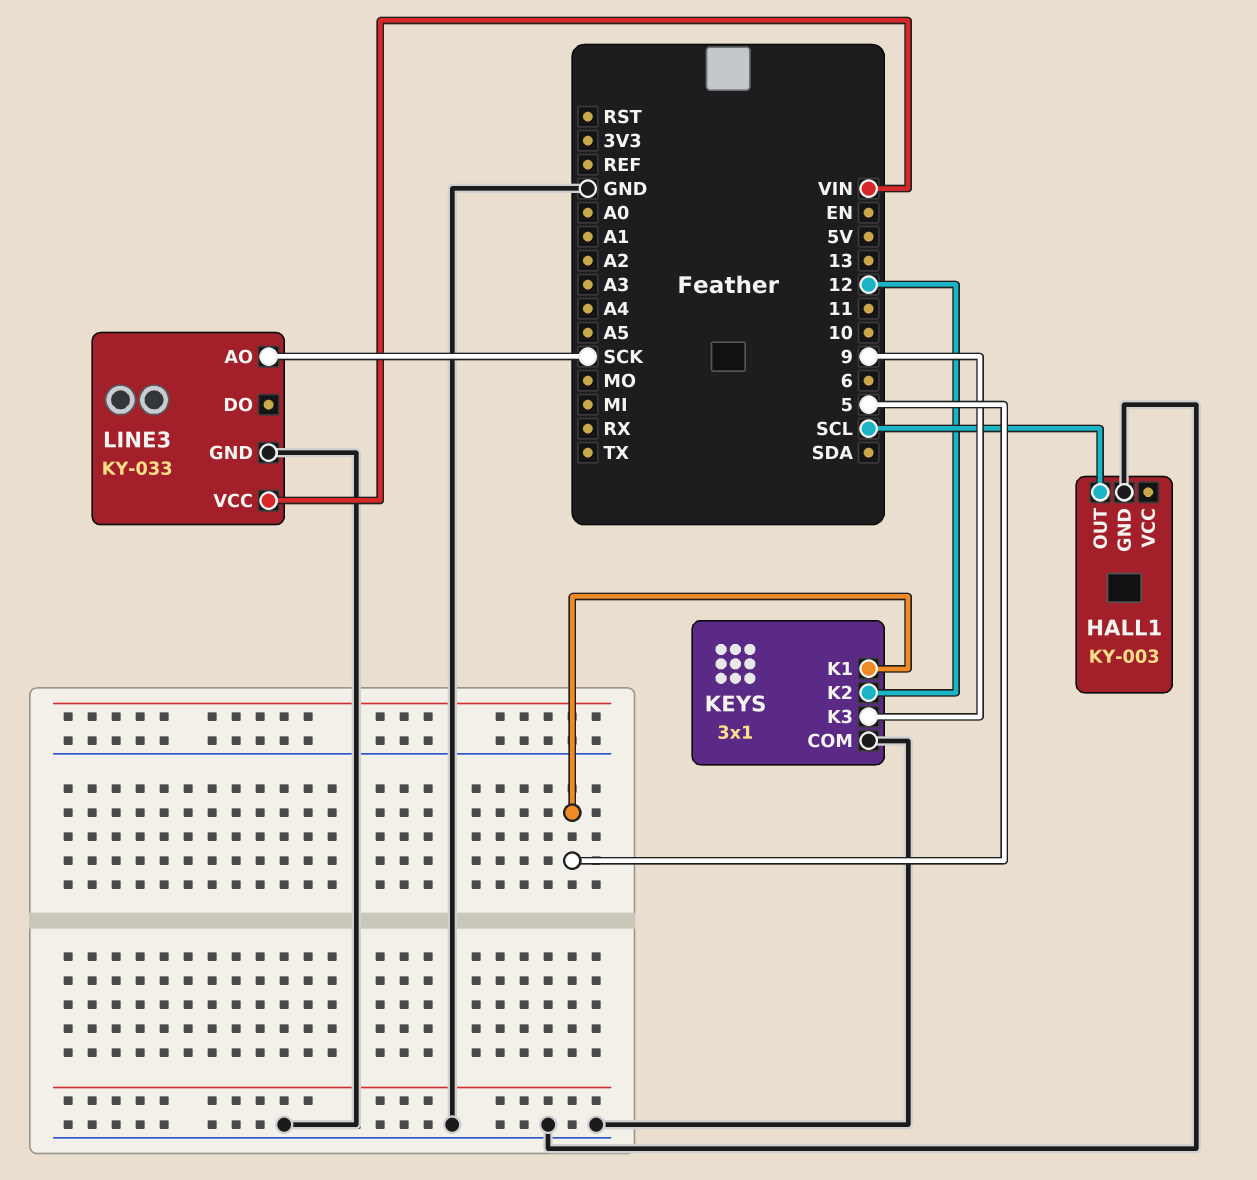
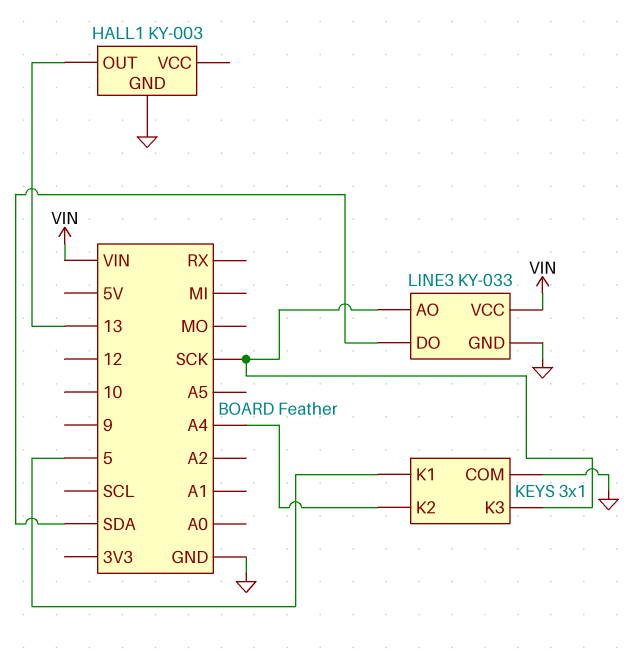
HALL1 pin OUT: SCL -> 13
KEYS pin K2: 12 -> A4
KEYS pin K3: 9 -> SCK
LINE3 pin DO: none -> SDA

